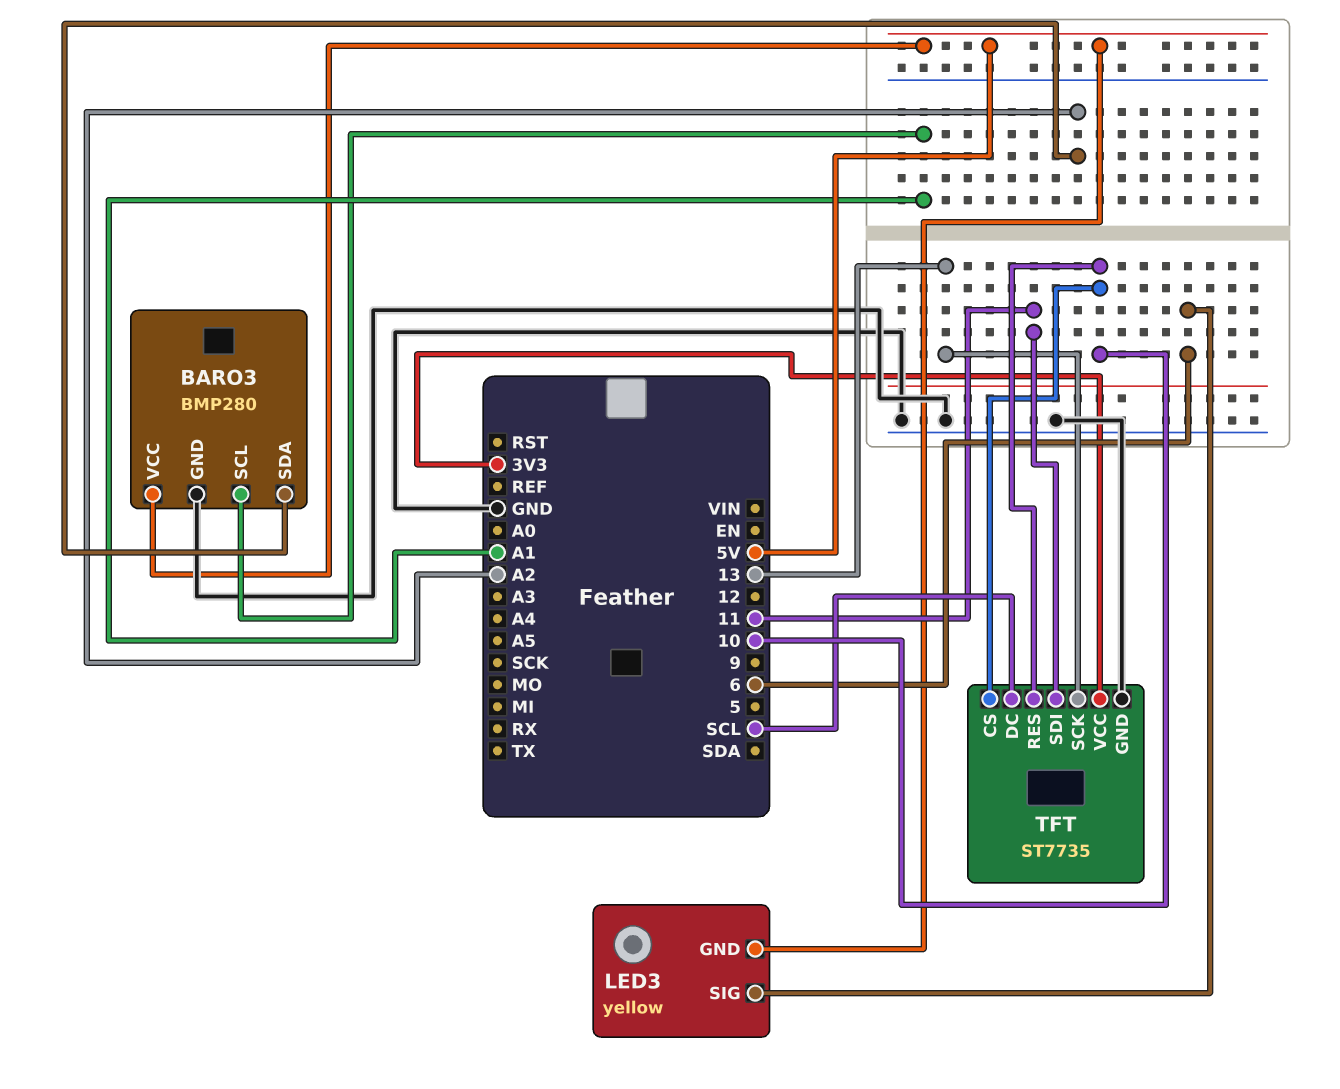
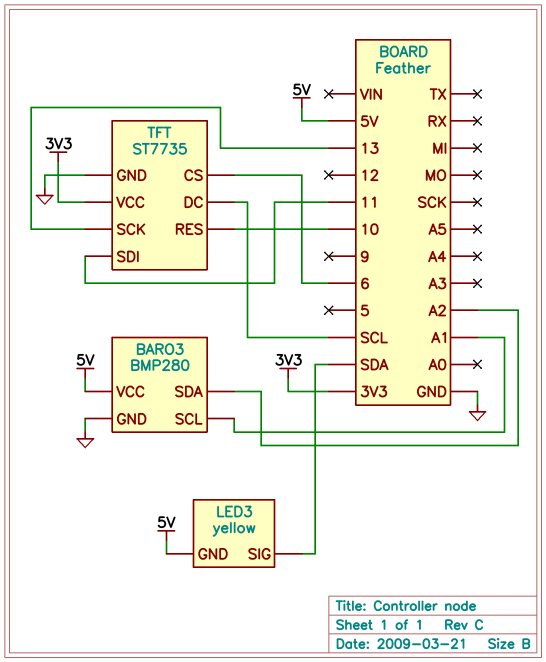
LED3 pin SIG: 6 -> SDA
TFT pin CS: 10 -> 6

